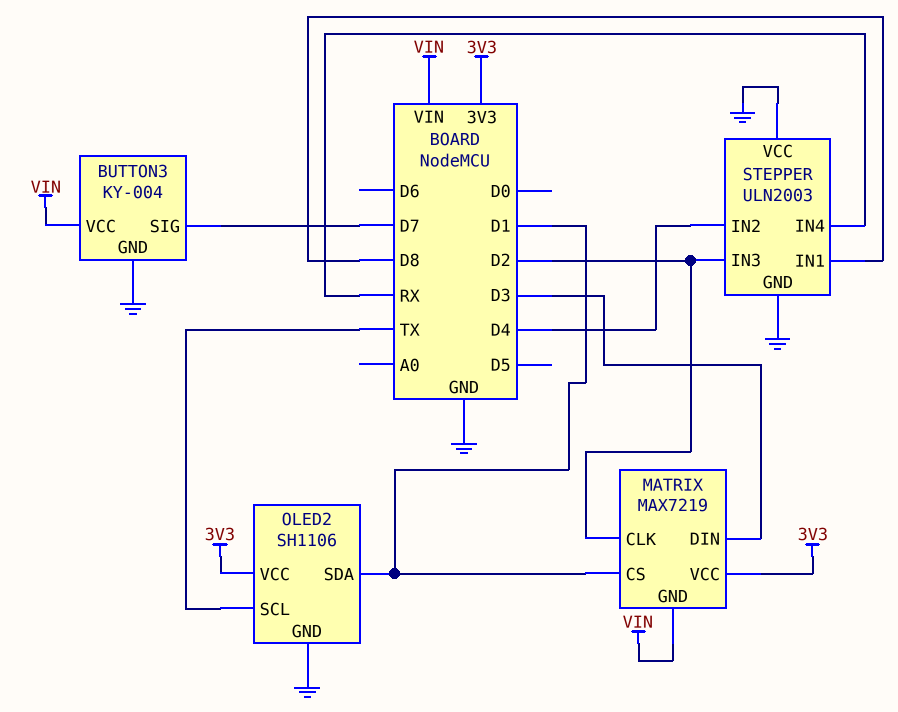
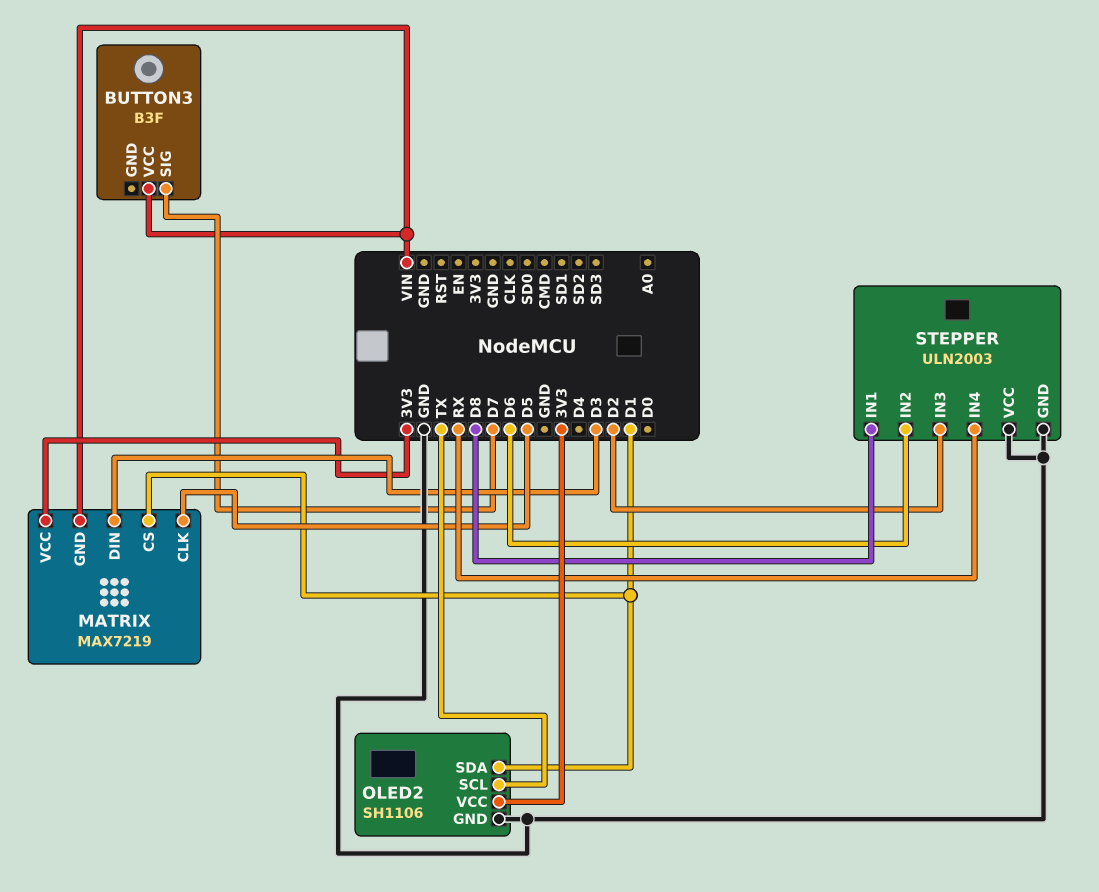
BUTTON3: KY-004 -> B3F
BUTTON3 pin GND: GND -> none
MATRIX pin CLK: D2 -> D5
STEPPER pin IN2: D4 -> D6

